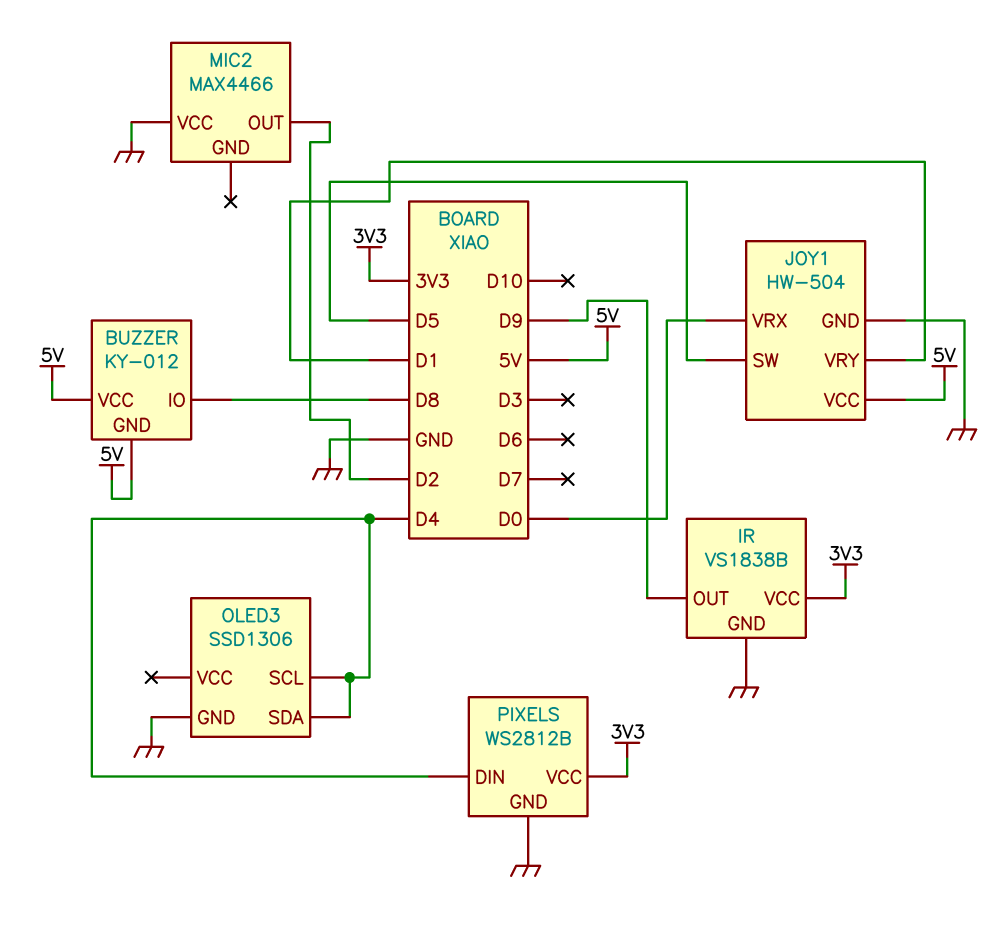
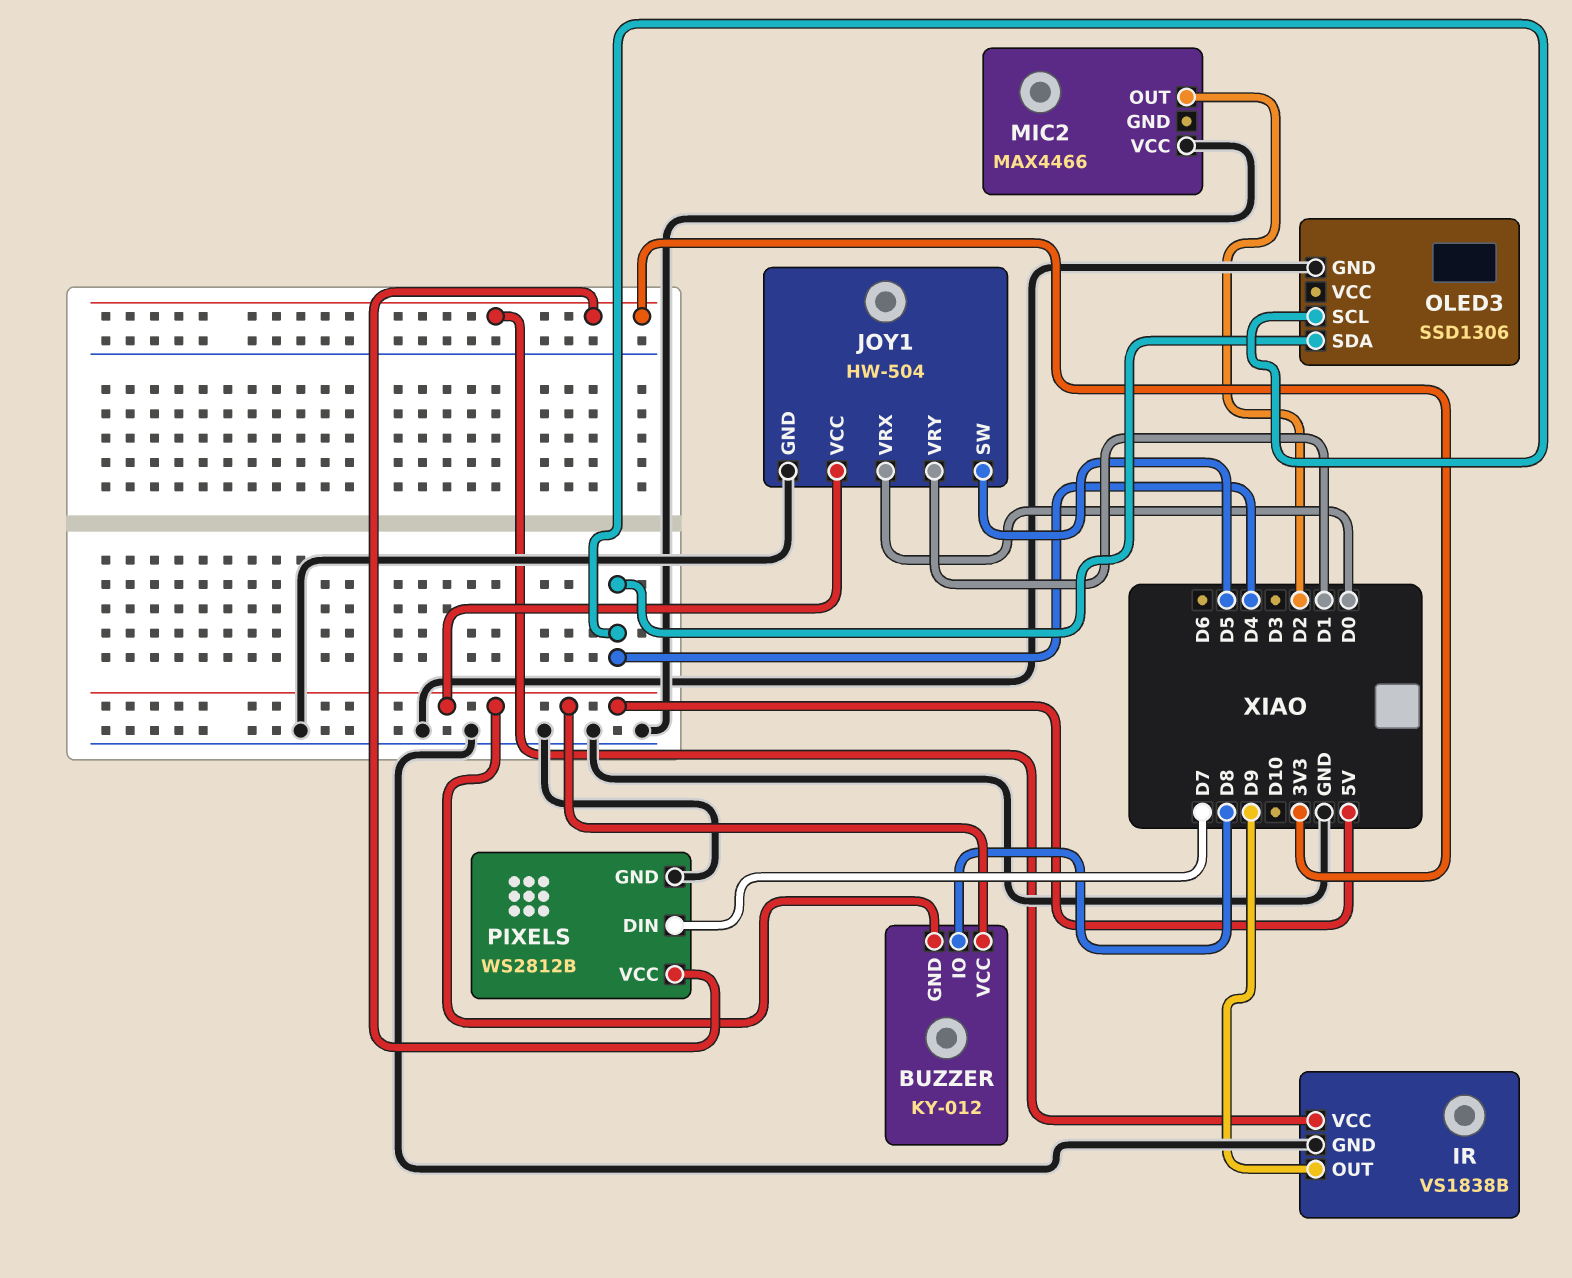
PIXELS pin DIN: D4 -> D7

